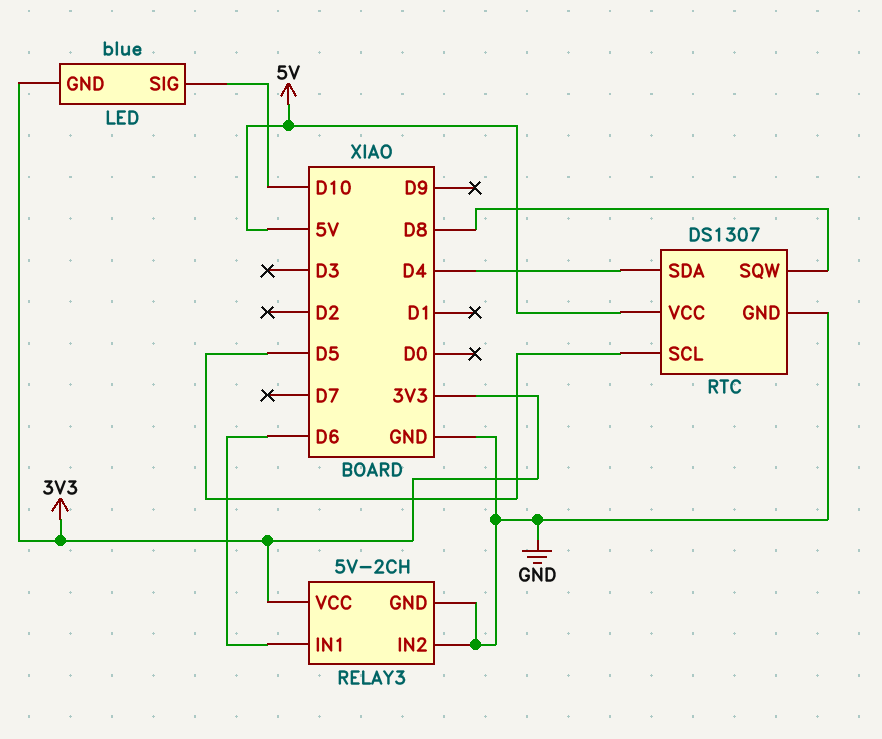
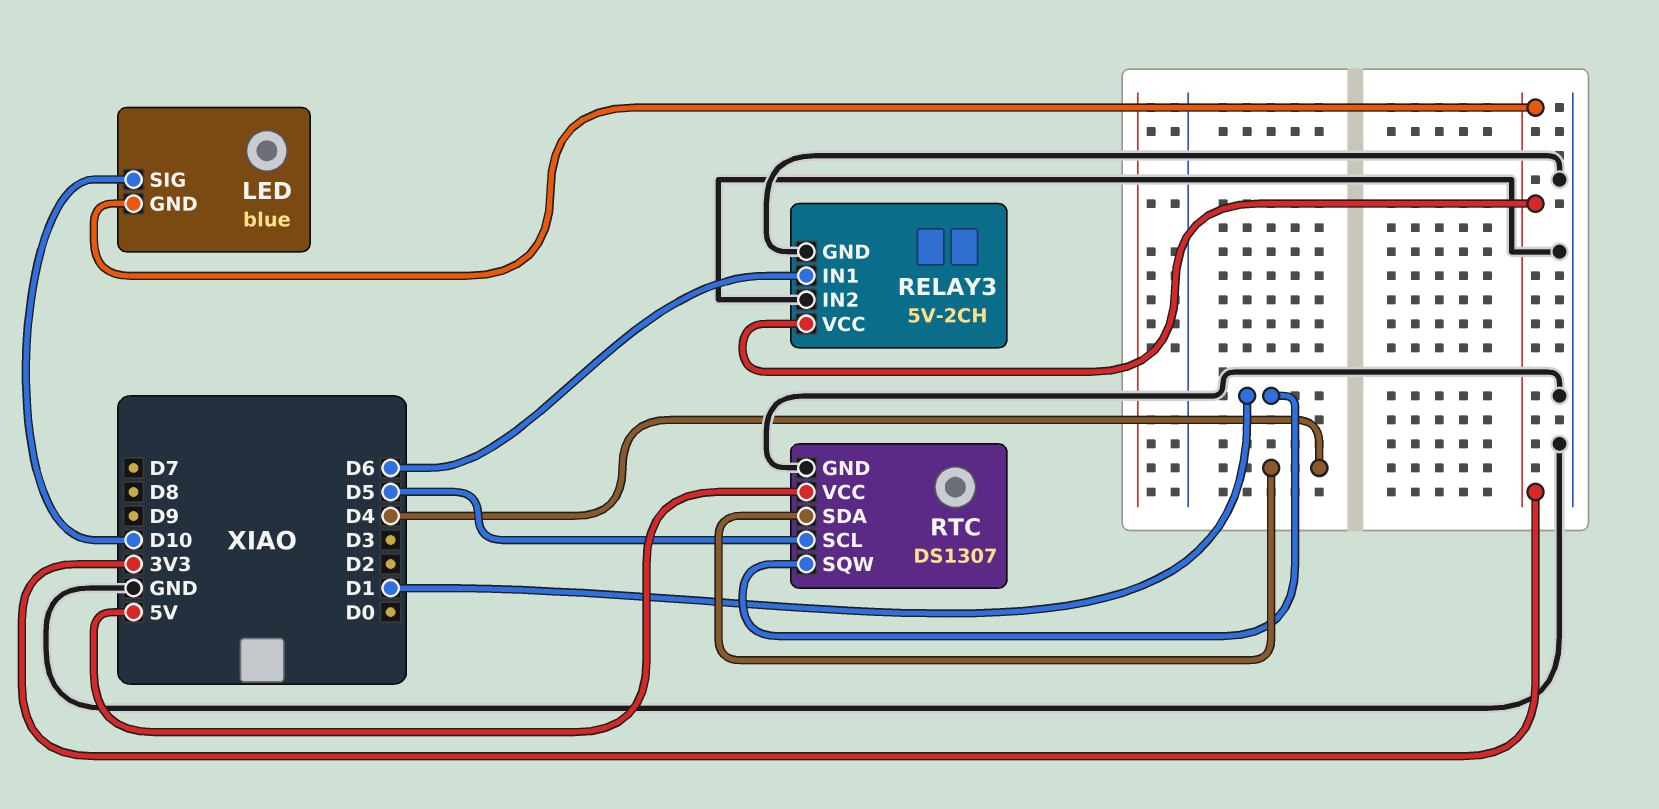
RTC pin SQW: D8 -> D1

